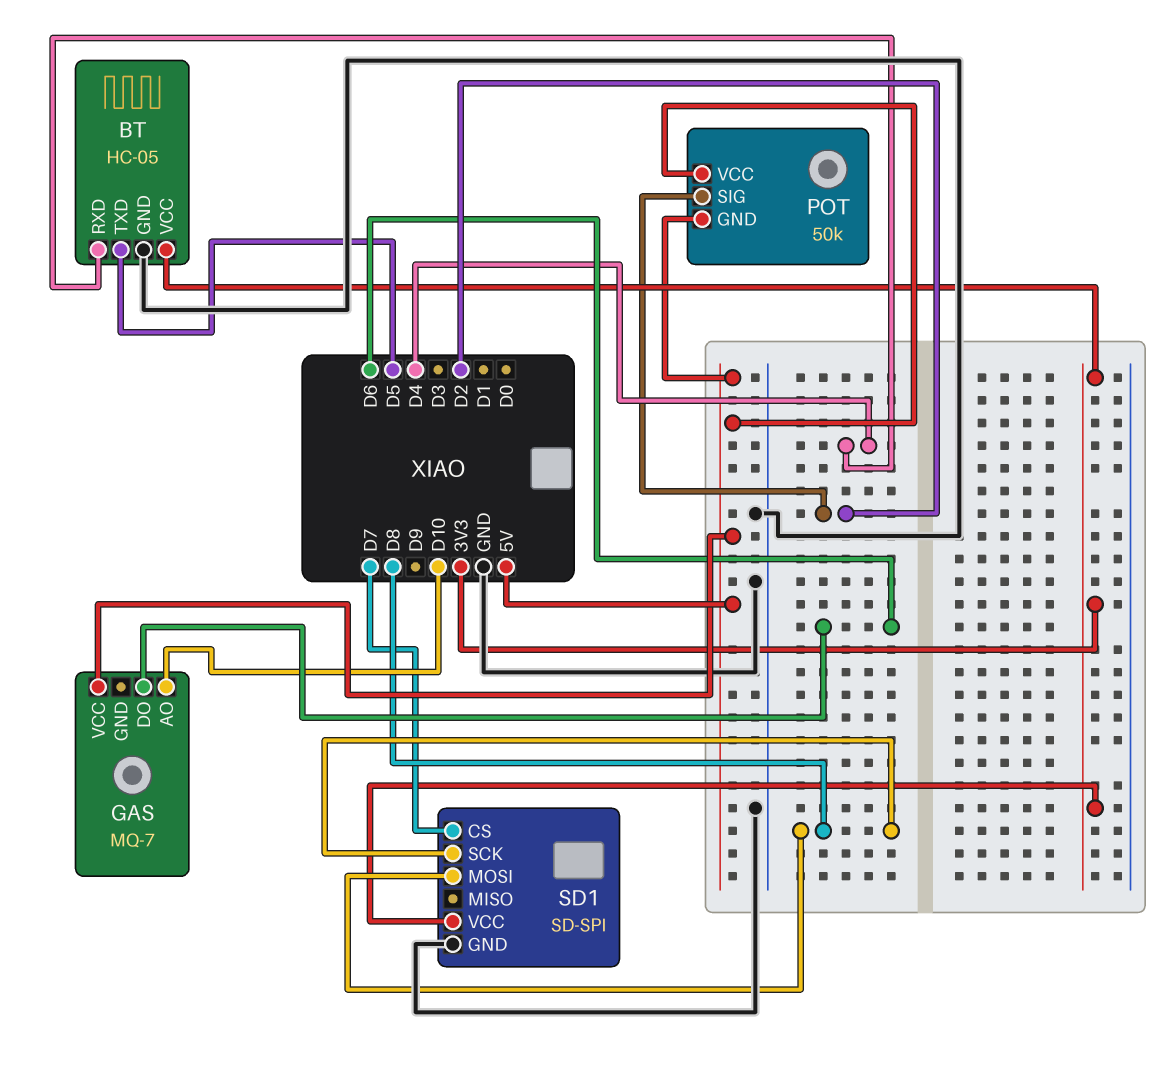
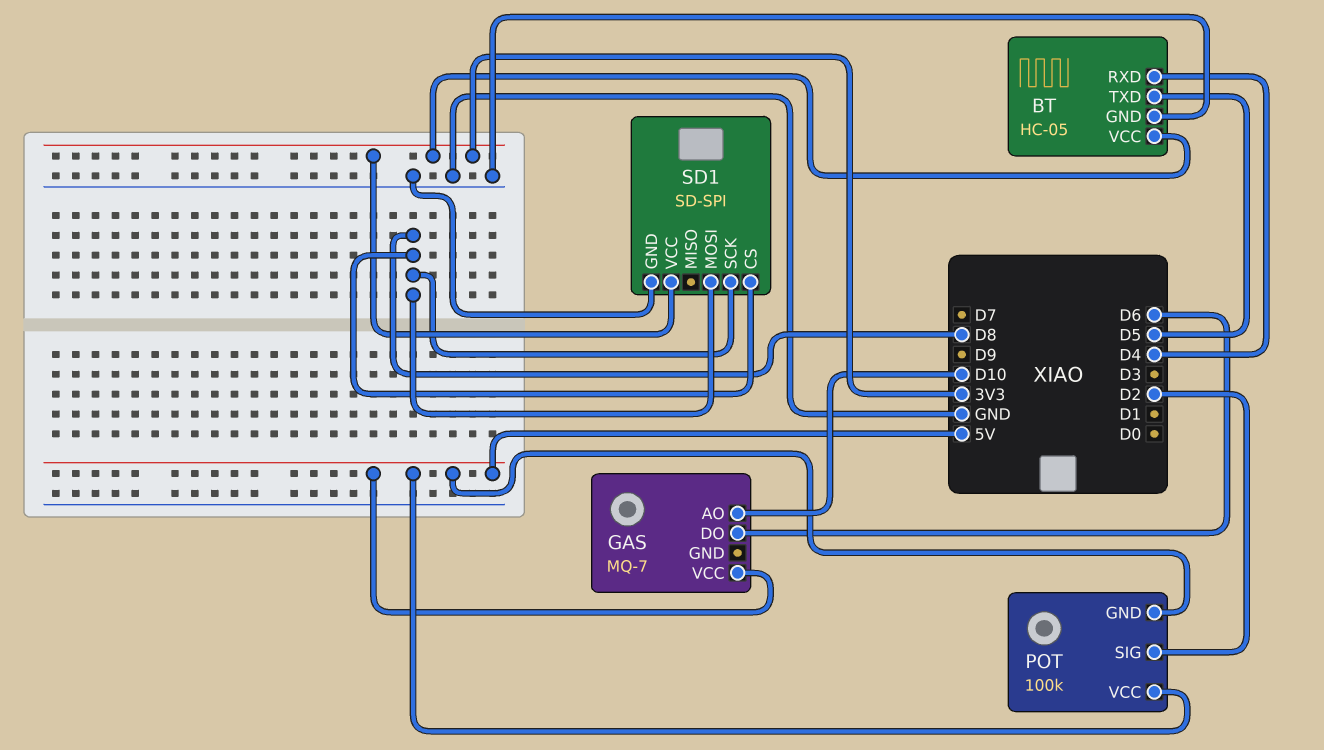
POT: 50k -> 100k
SD1 pin CS: D7 -> D8

